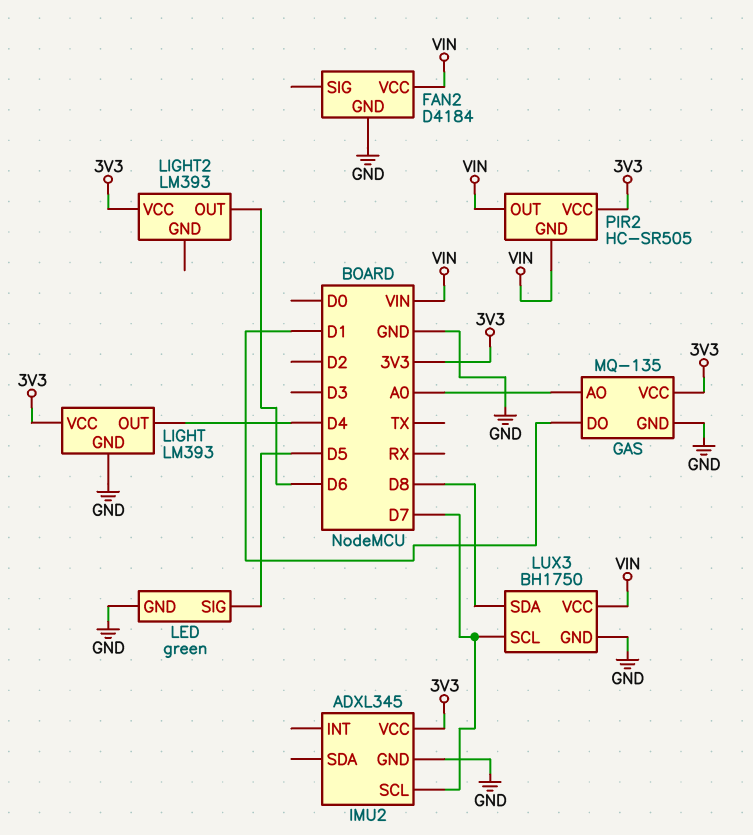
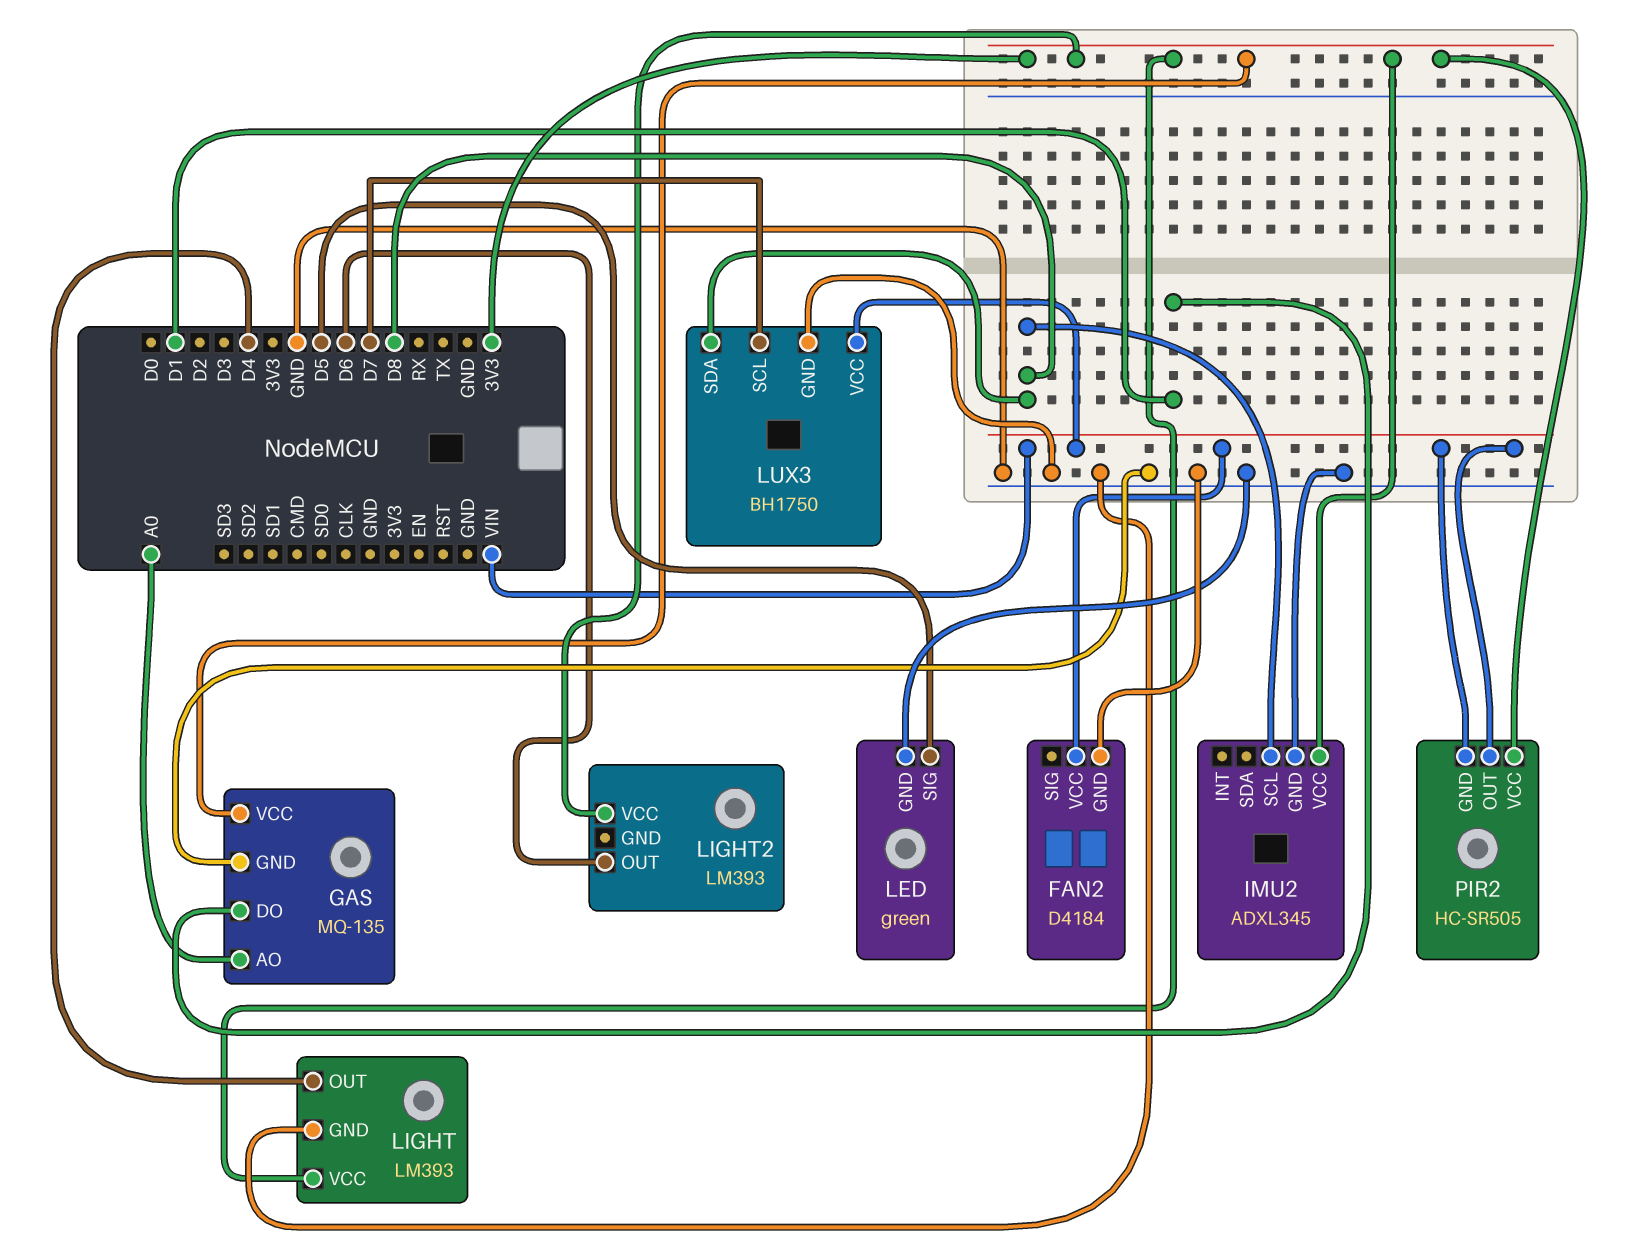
IMU2 pin SCL: D7 -> D8

